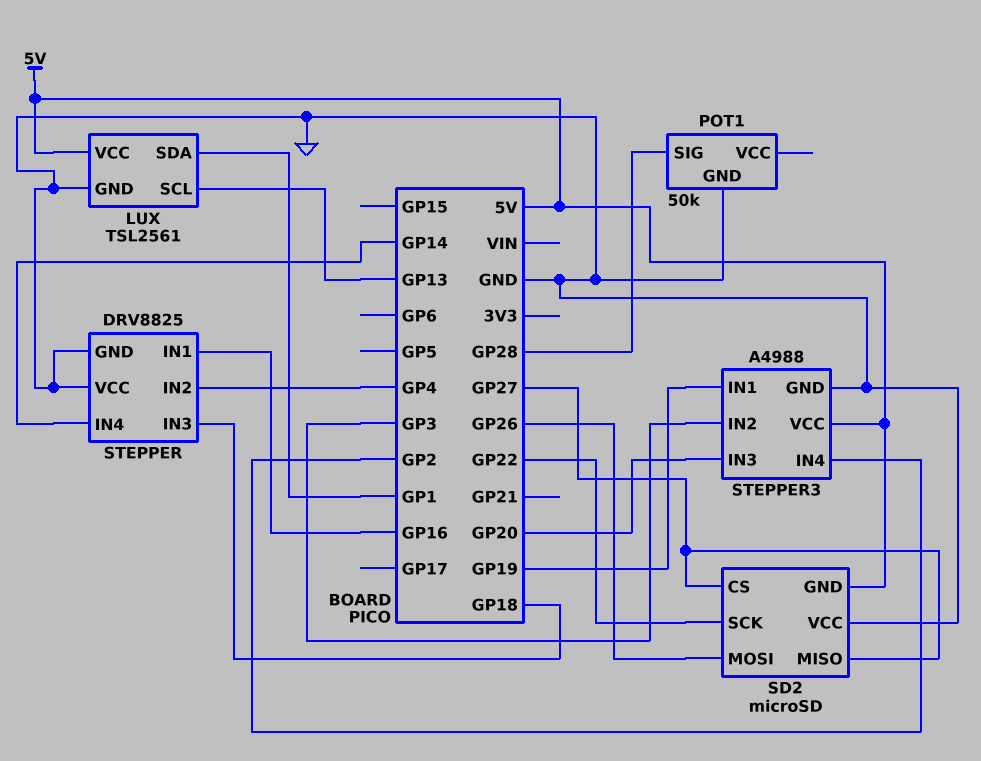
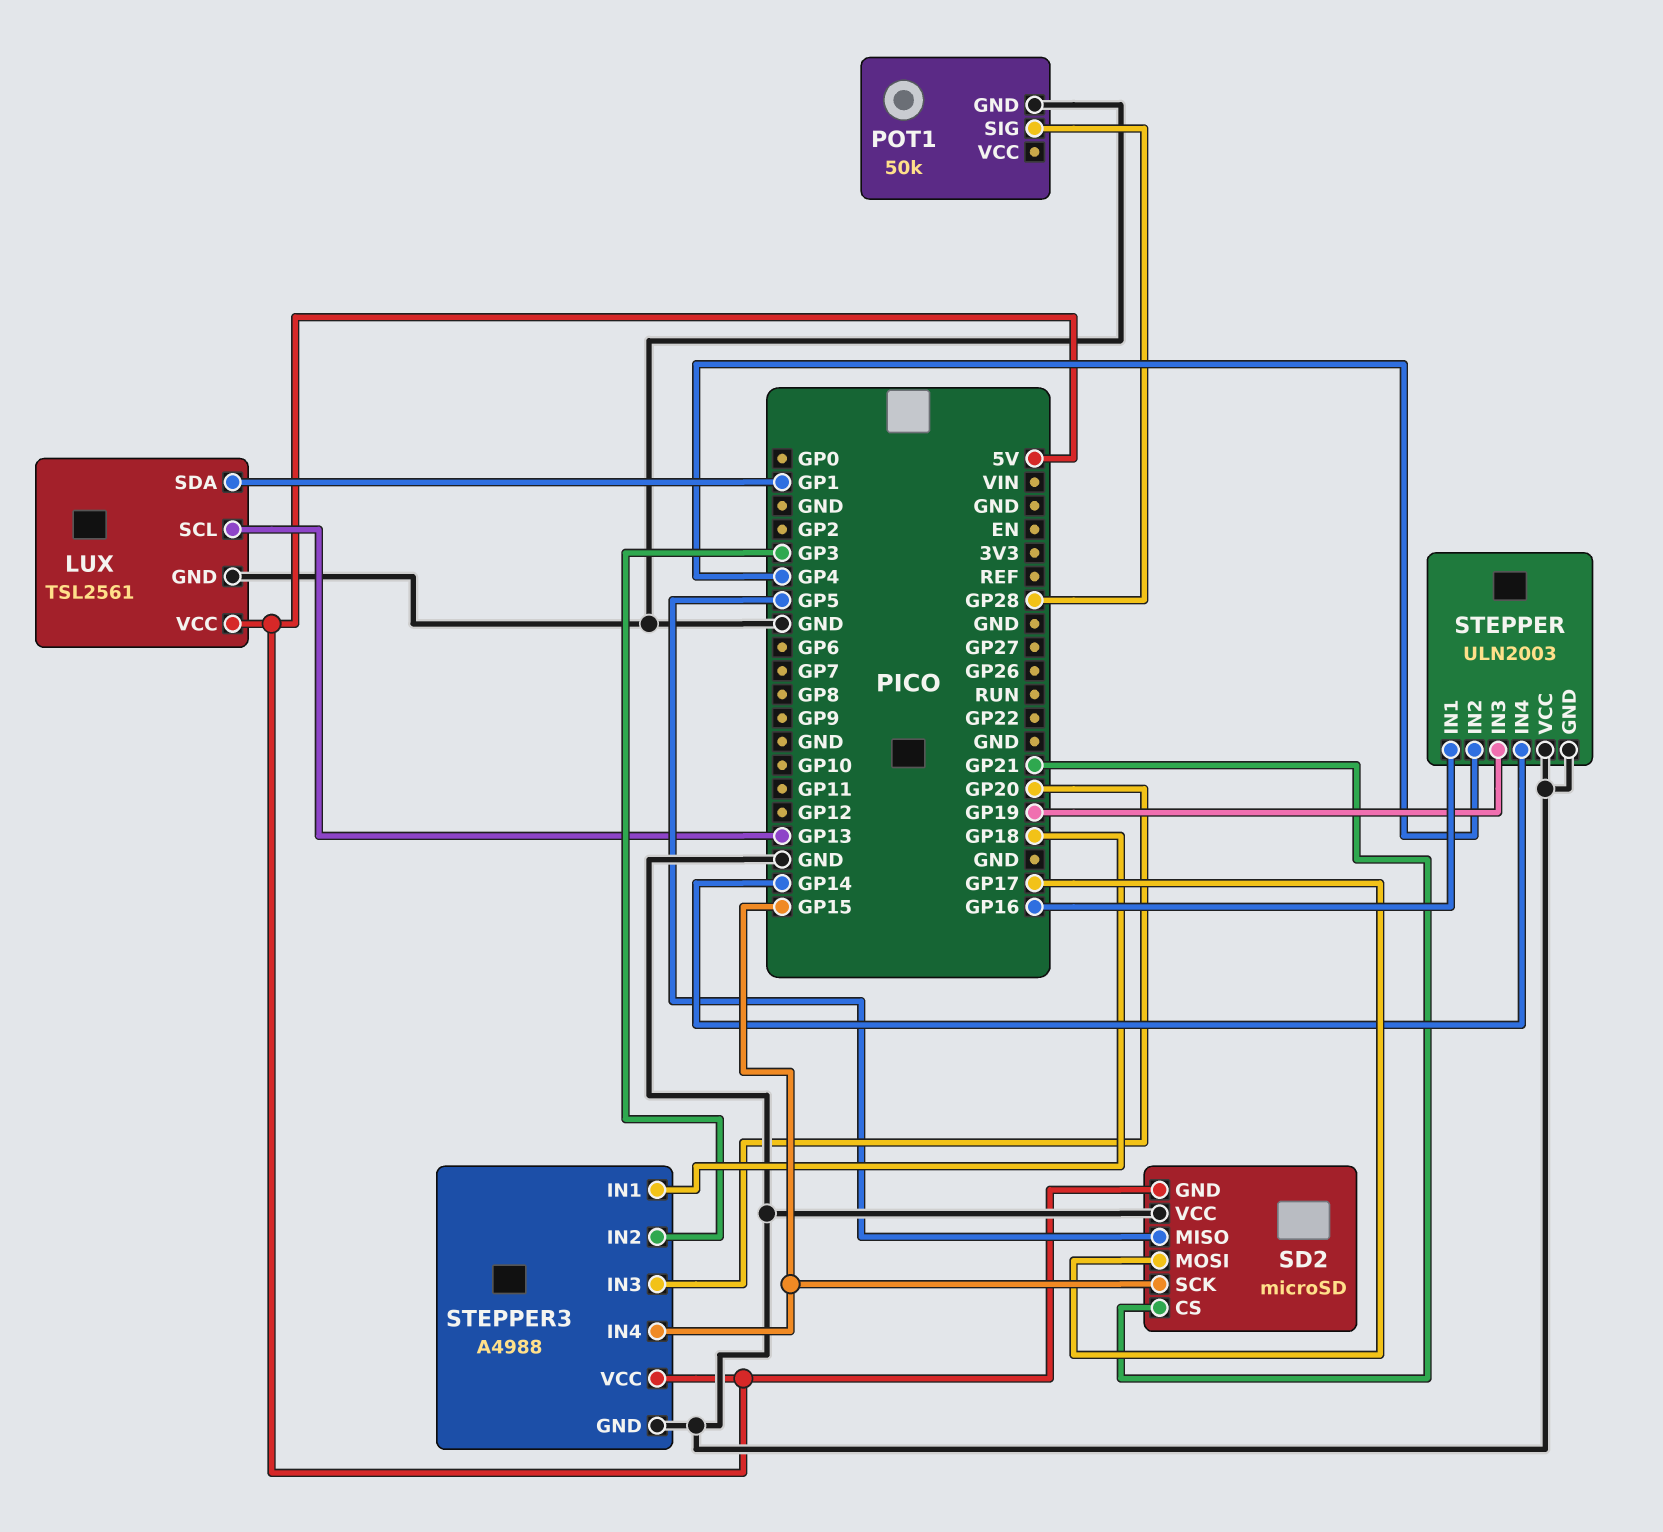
SD2 pin CS: GP27 -> GP21
SD2 pin MISO: GP27 -> GP5
SD2 pin MOSI: GP26 -> GP17
SD2 pin SCK: GP22 -> GP15
STEPPER: DRV8825 -> ULN2003
STEPPER pin IN3: GP18 -> GP19
STEPPER3 pin IN1: GP19 -> GP18
STEPPER3 pin IN4: GP2 -> GP15

